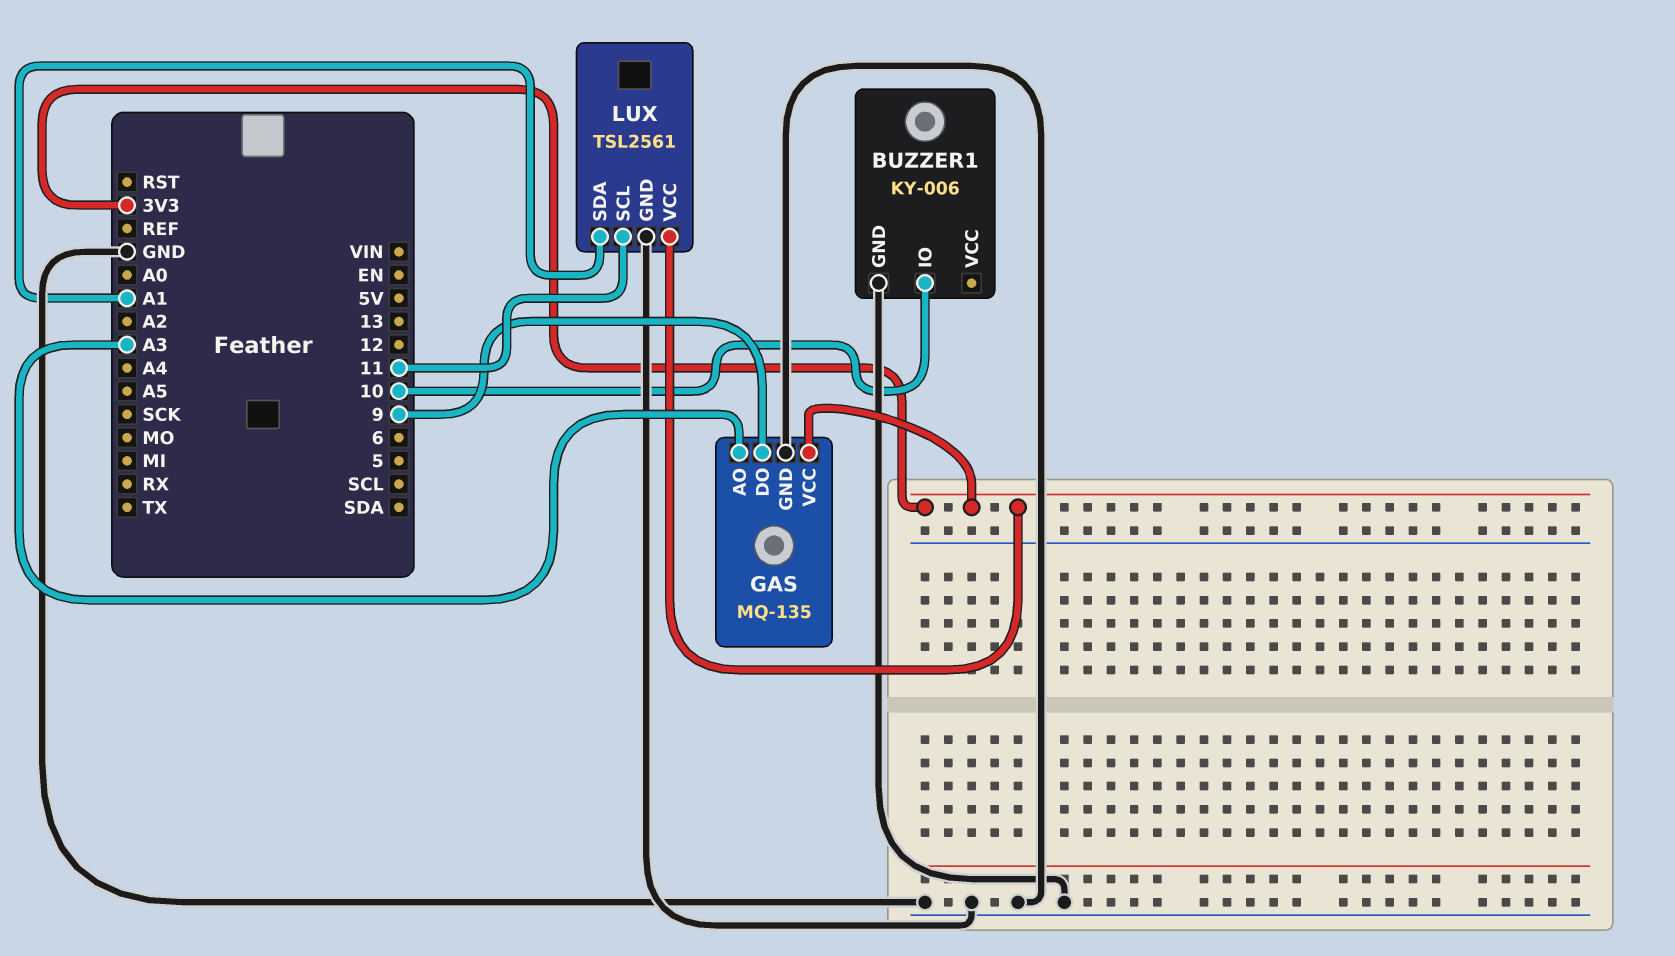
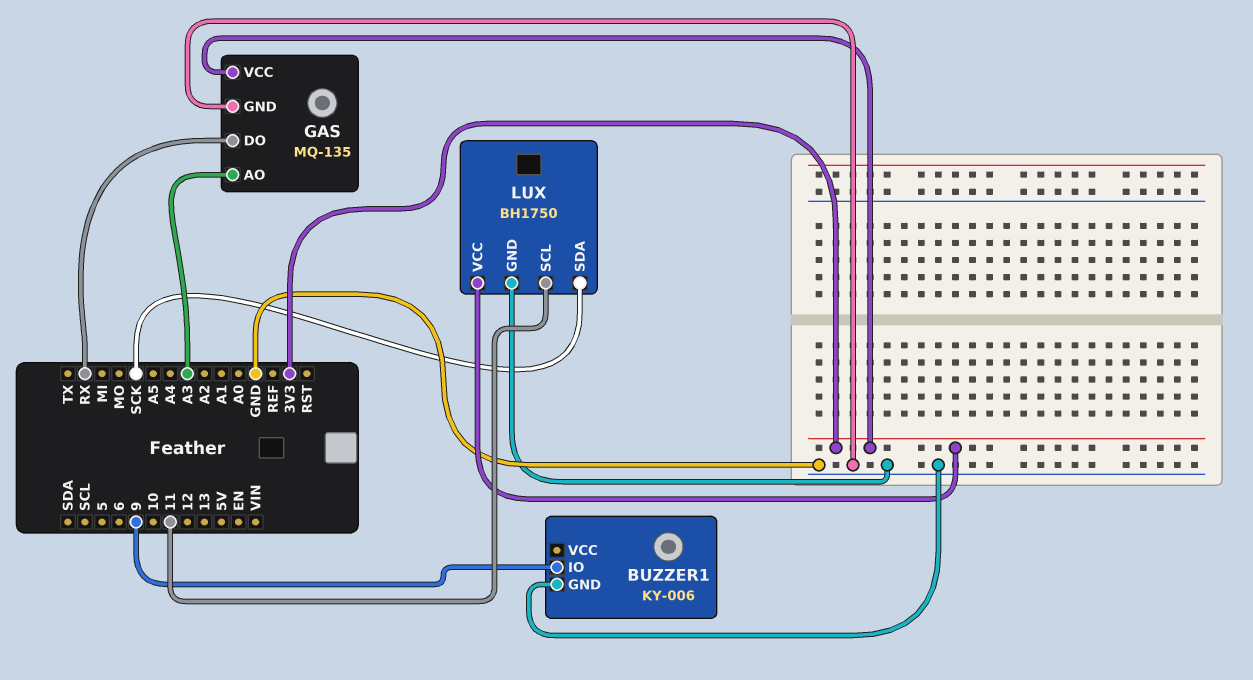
BUZZER1 pin IO: 10 -> 9
GAS pin DO: 9 -> RX
LUX: TSL2561 -> BH1750
LUX pin SDA: A1 -> SCK

